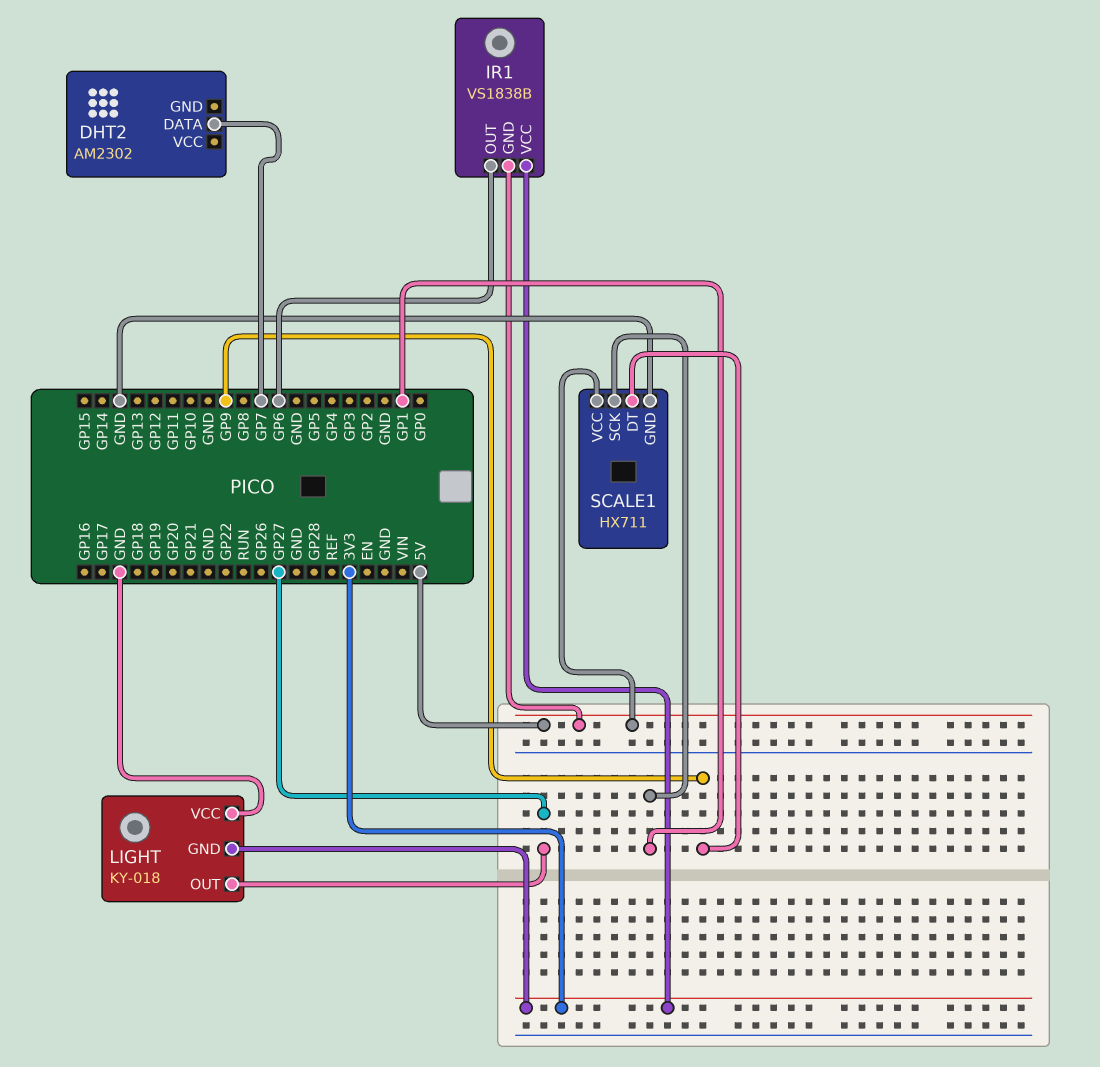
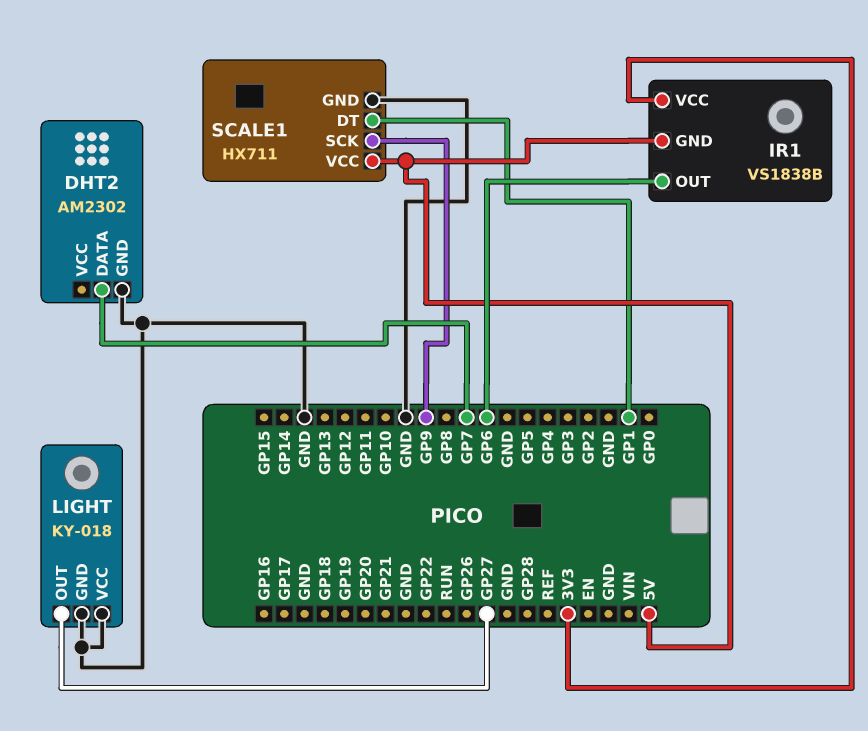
DHT2 pin GND: none -> GND
LIGHT pin GND: 3V3 -> GND
SCALE1 pin DT: GP9 -> GP1
SCALE1 pin SCK: GP1 -> GP9

